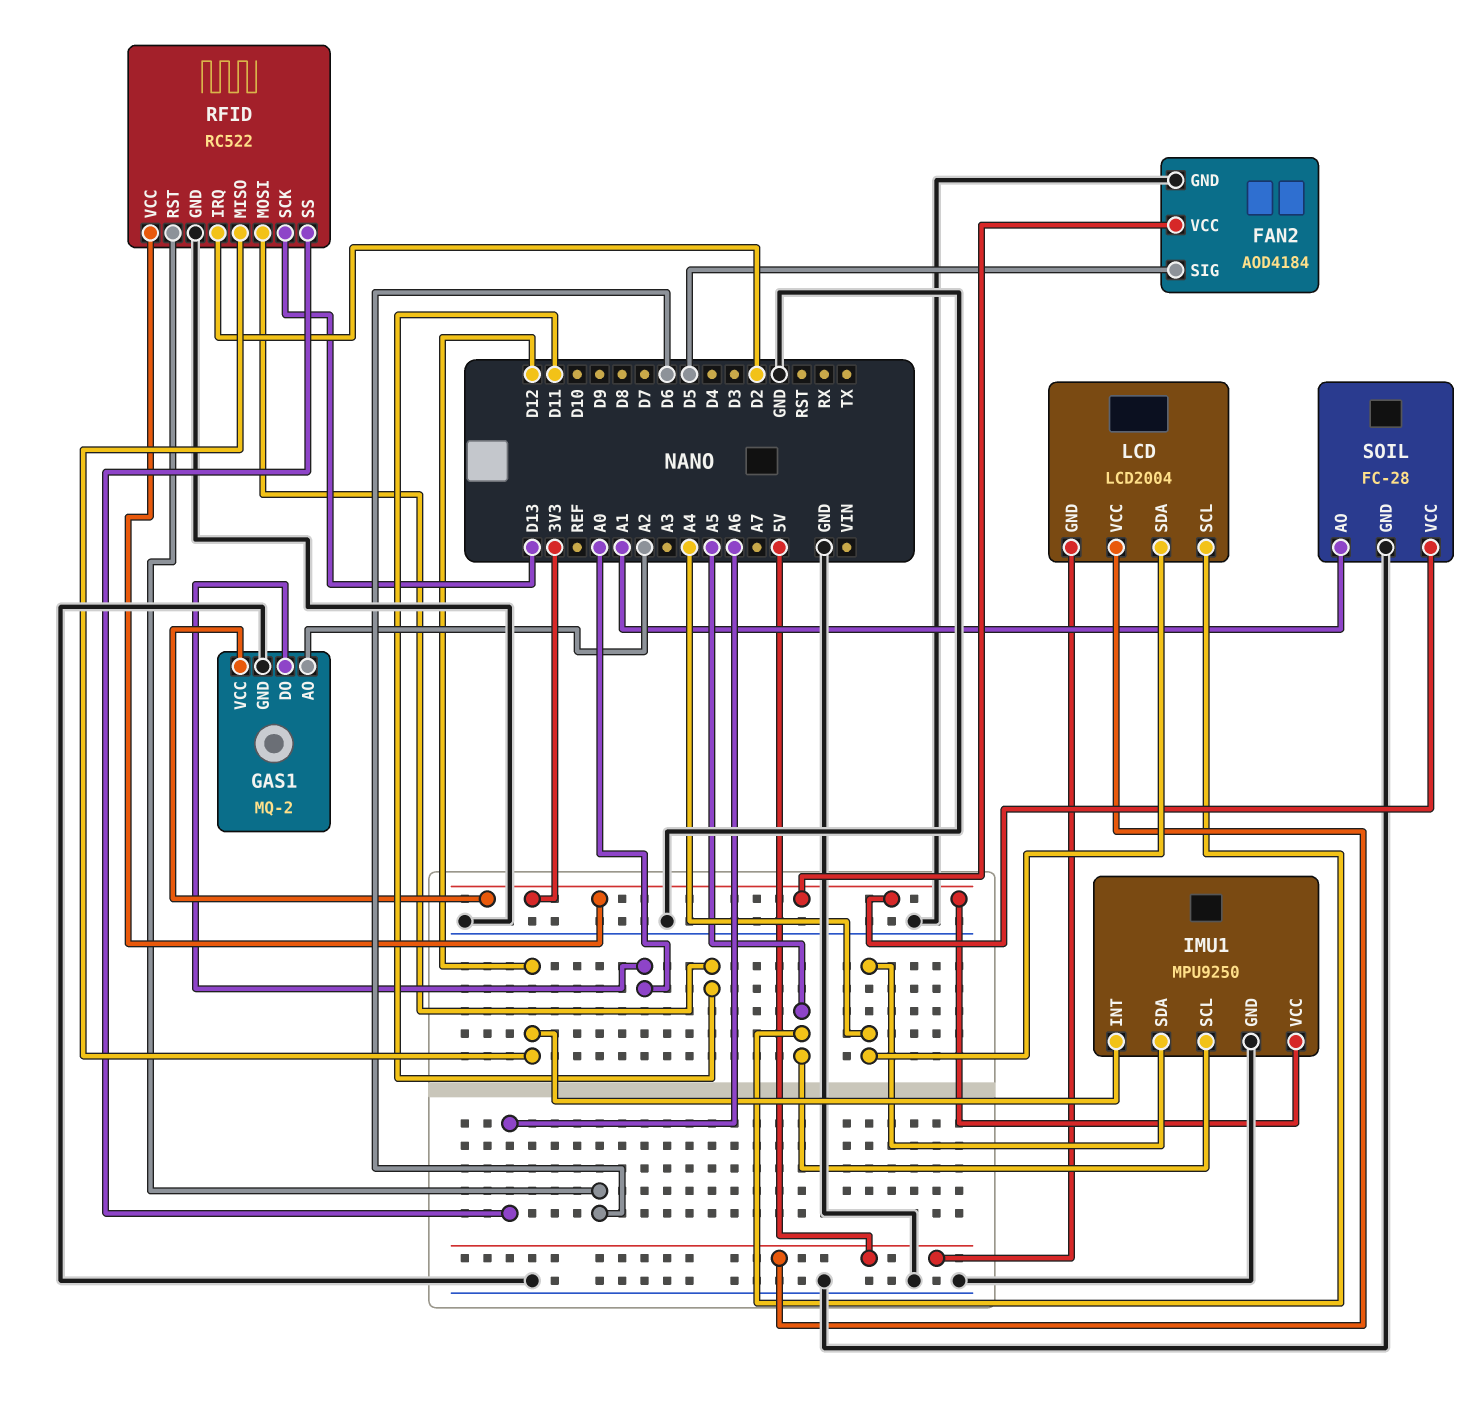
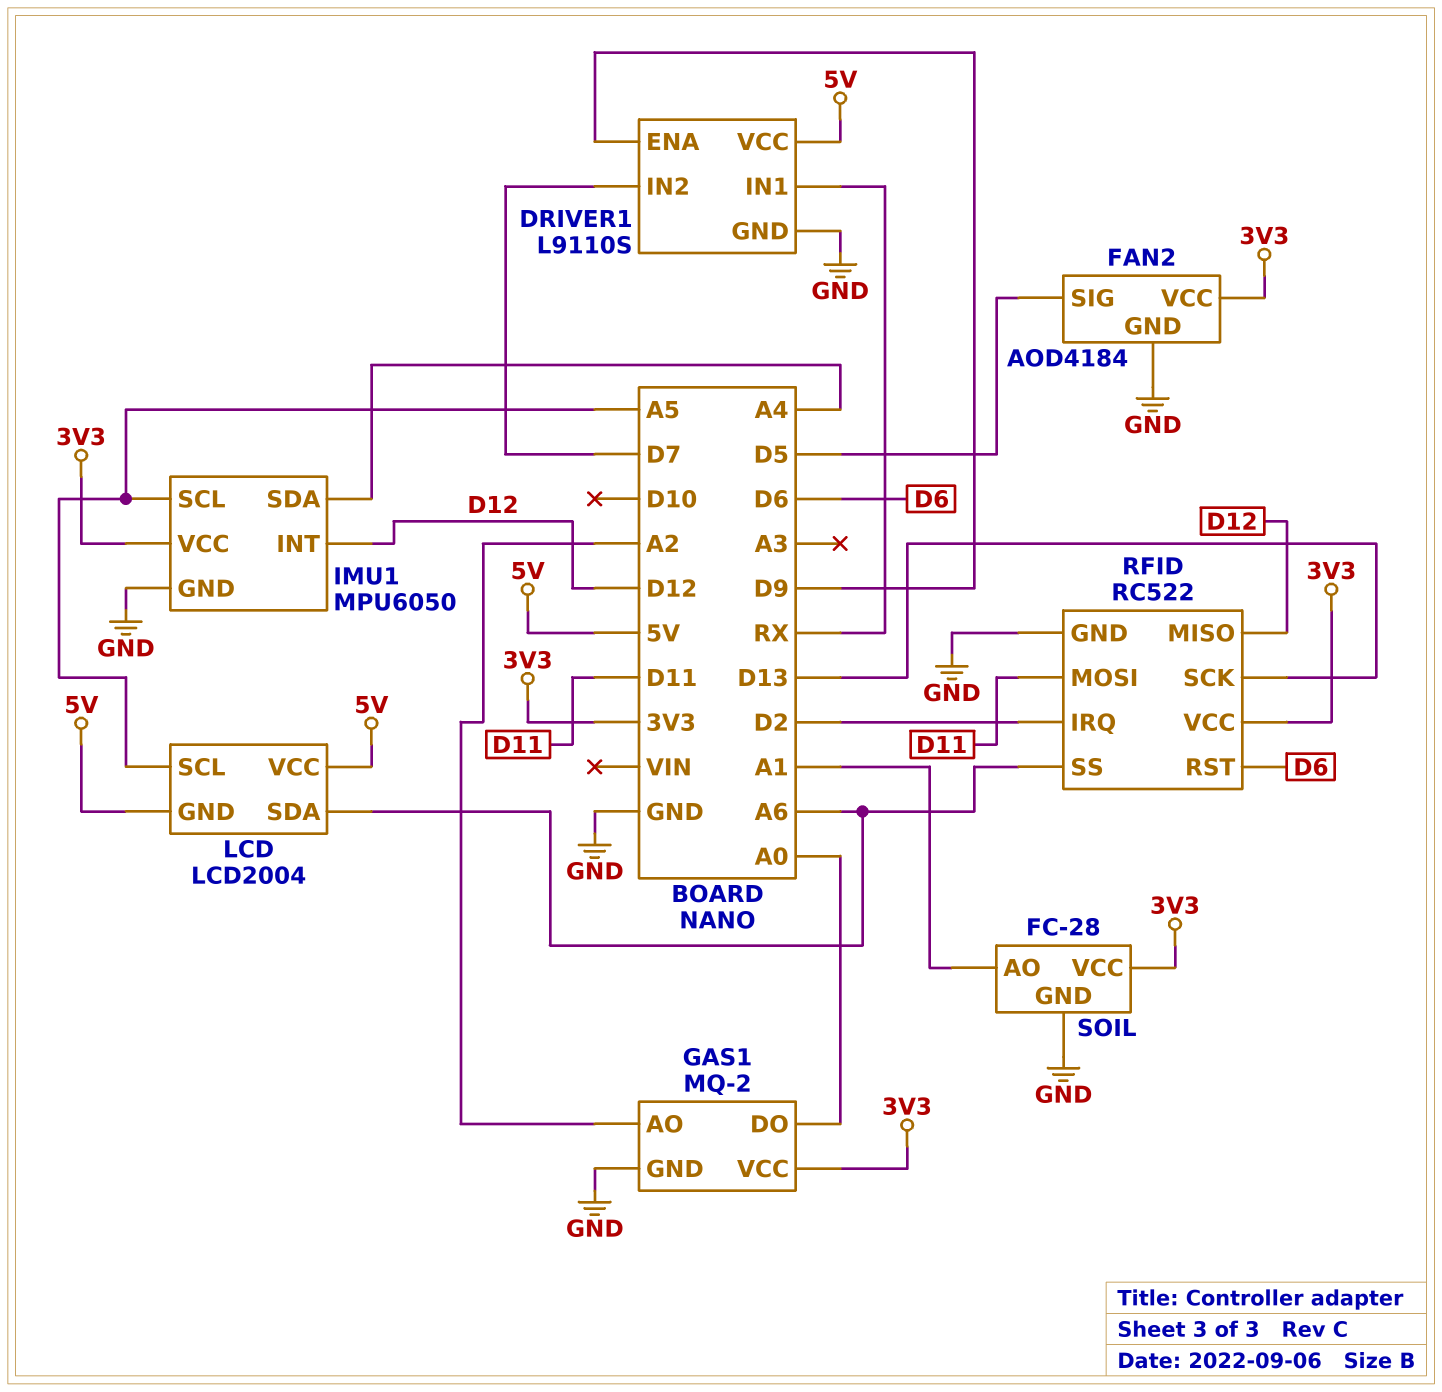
DRIVER1: none -> L9110S
DRIVER1 pin ENA: none -> D9
DRIVER1 pin GND: none -> GND
DRIVER1 pin IN1: none -> RX
DRIVER1 pin IN2: none -> D7
DRIVER1 pin VCC: none -> 5V
IMU1: MPU9250 -> MPU6050
LCD pin SDA: A4 -> A6

